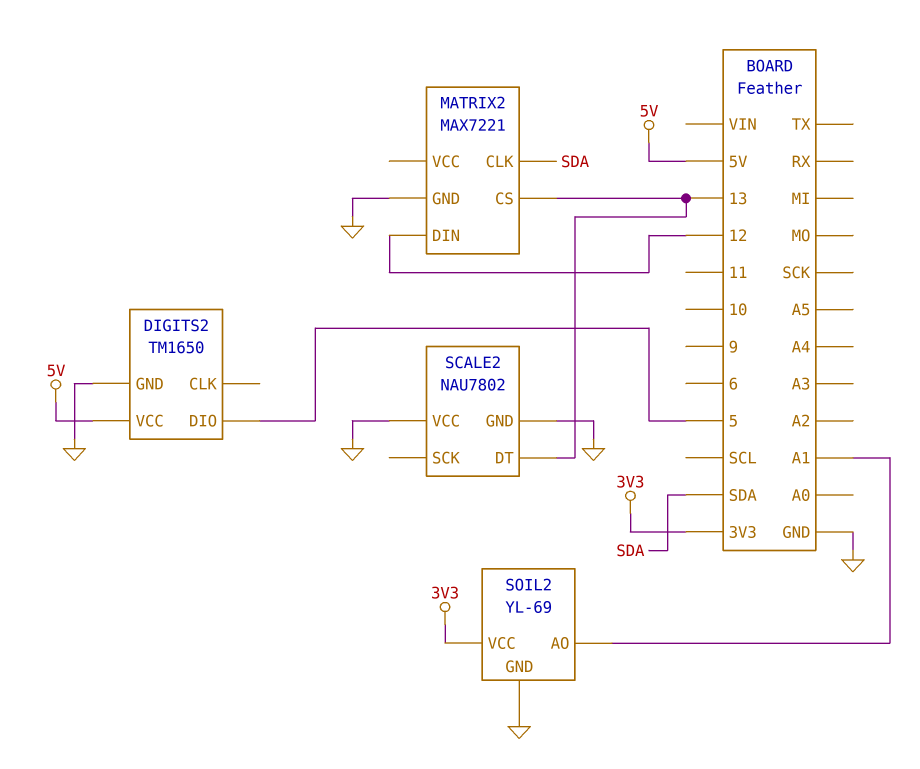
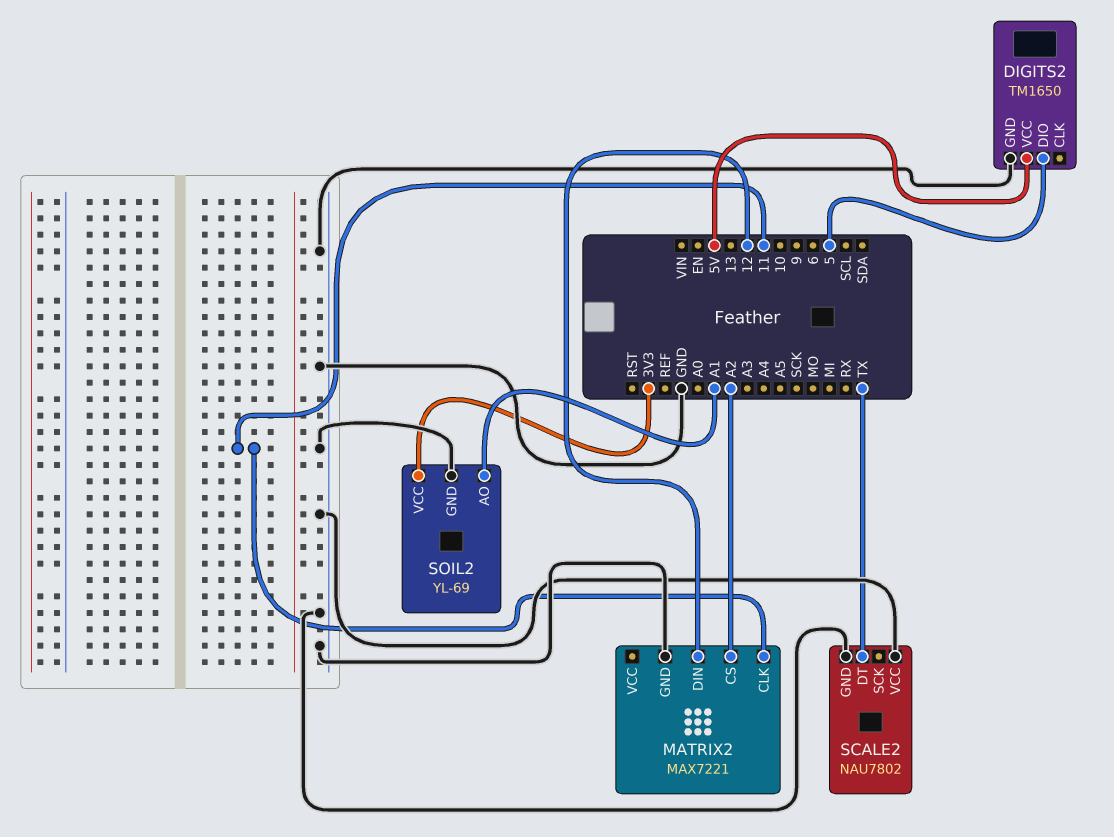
MATRIX2 pin CLK: SDA -> 11
MATRIX2 pin CS: 13 -> A2
SCALE2 pin DT: 13 -> TX

